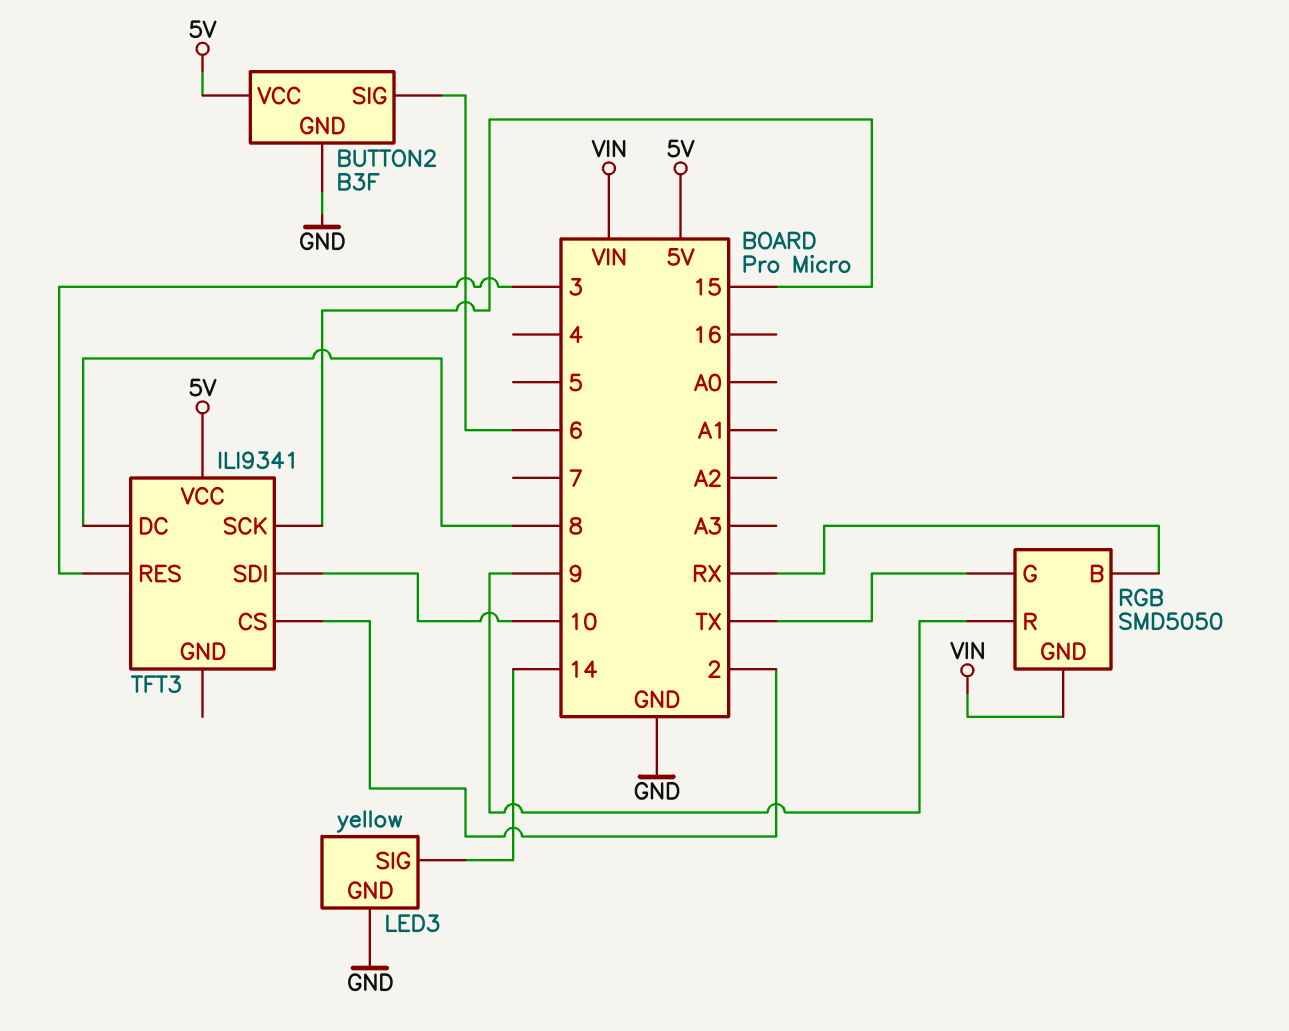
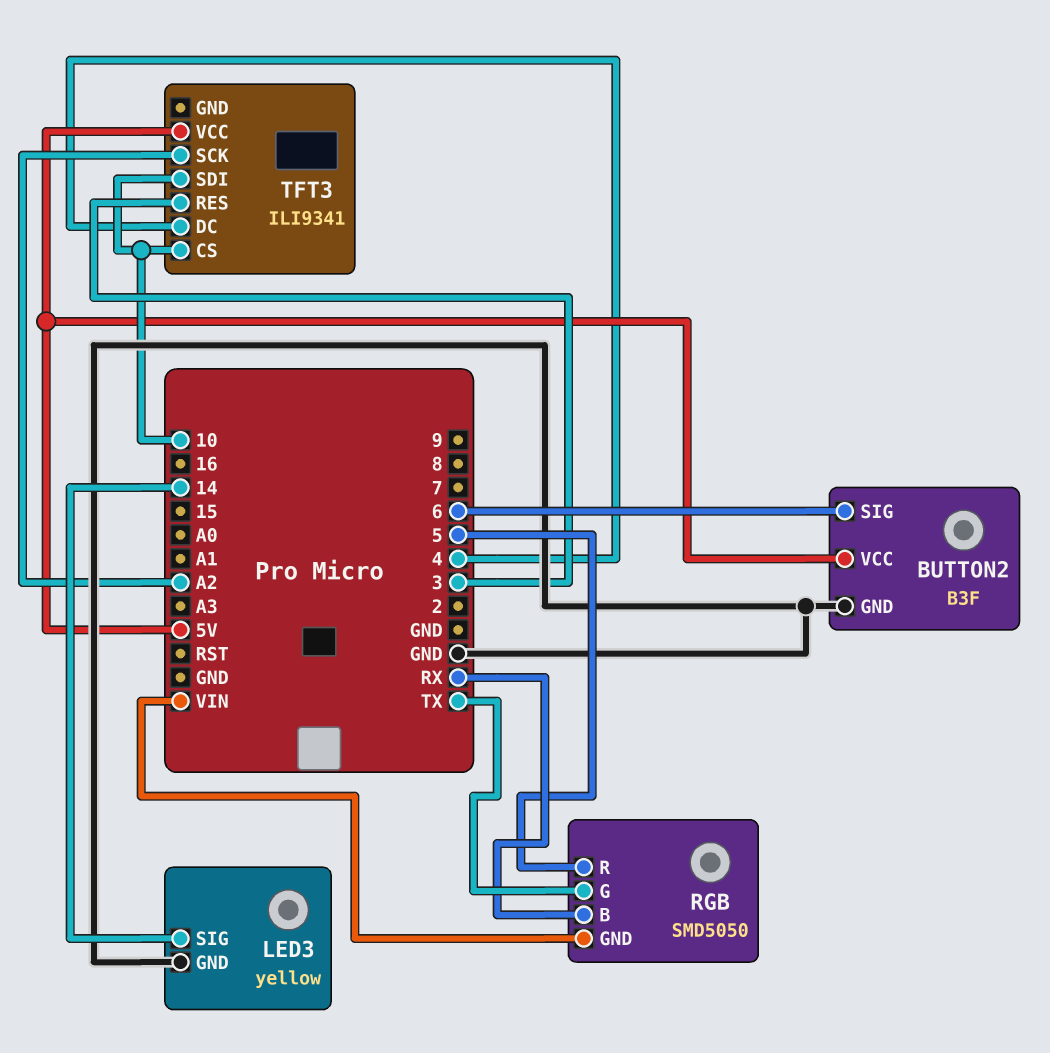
RGB pin R: 9 -> 5
TFT3 pin CS: 2 -> 10
TFT3 pin DC: 8 -> 4
TFT3 pin SCK: 15 -> A2

